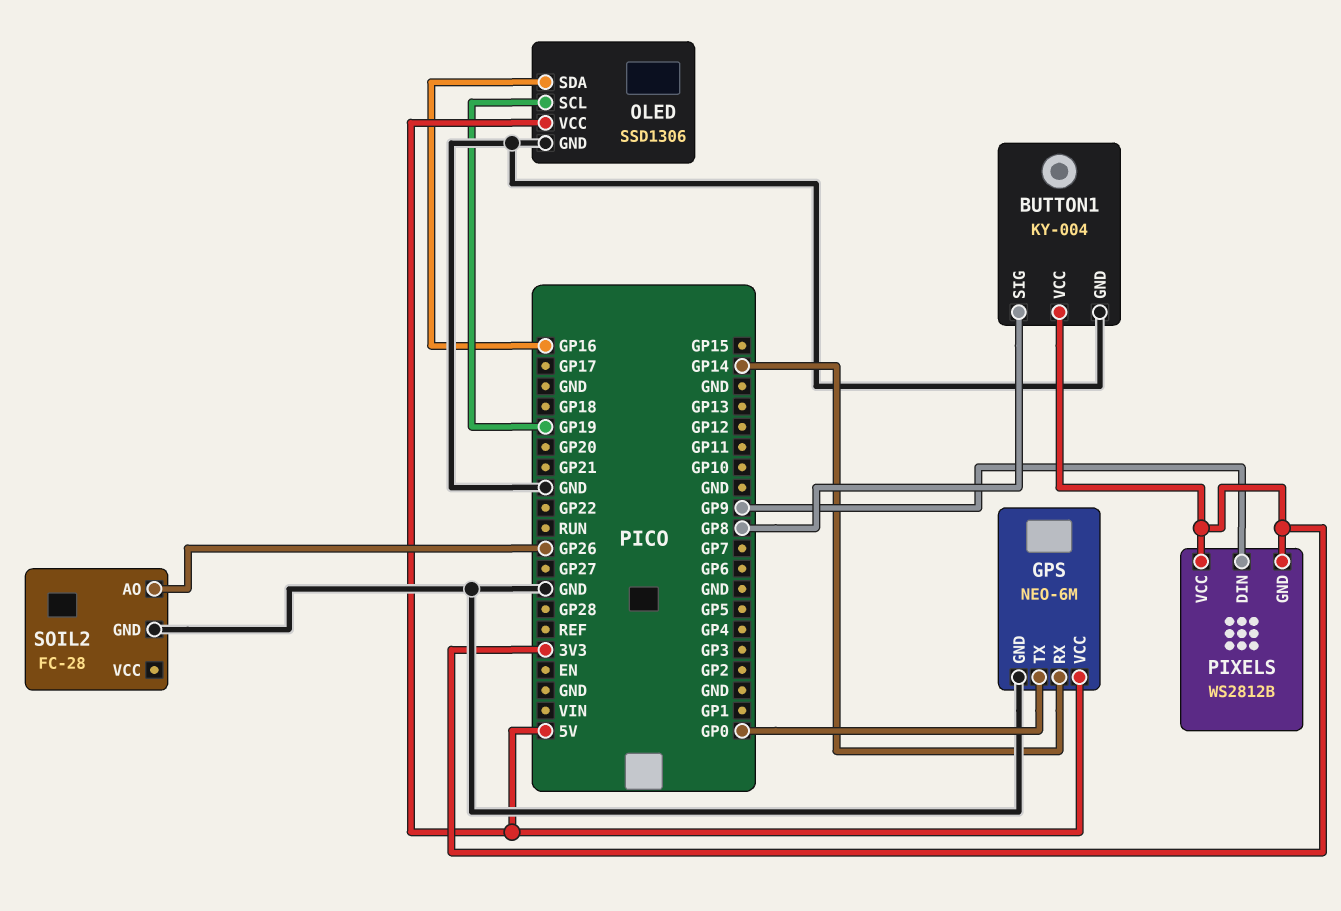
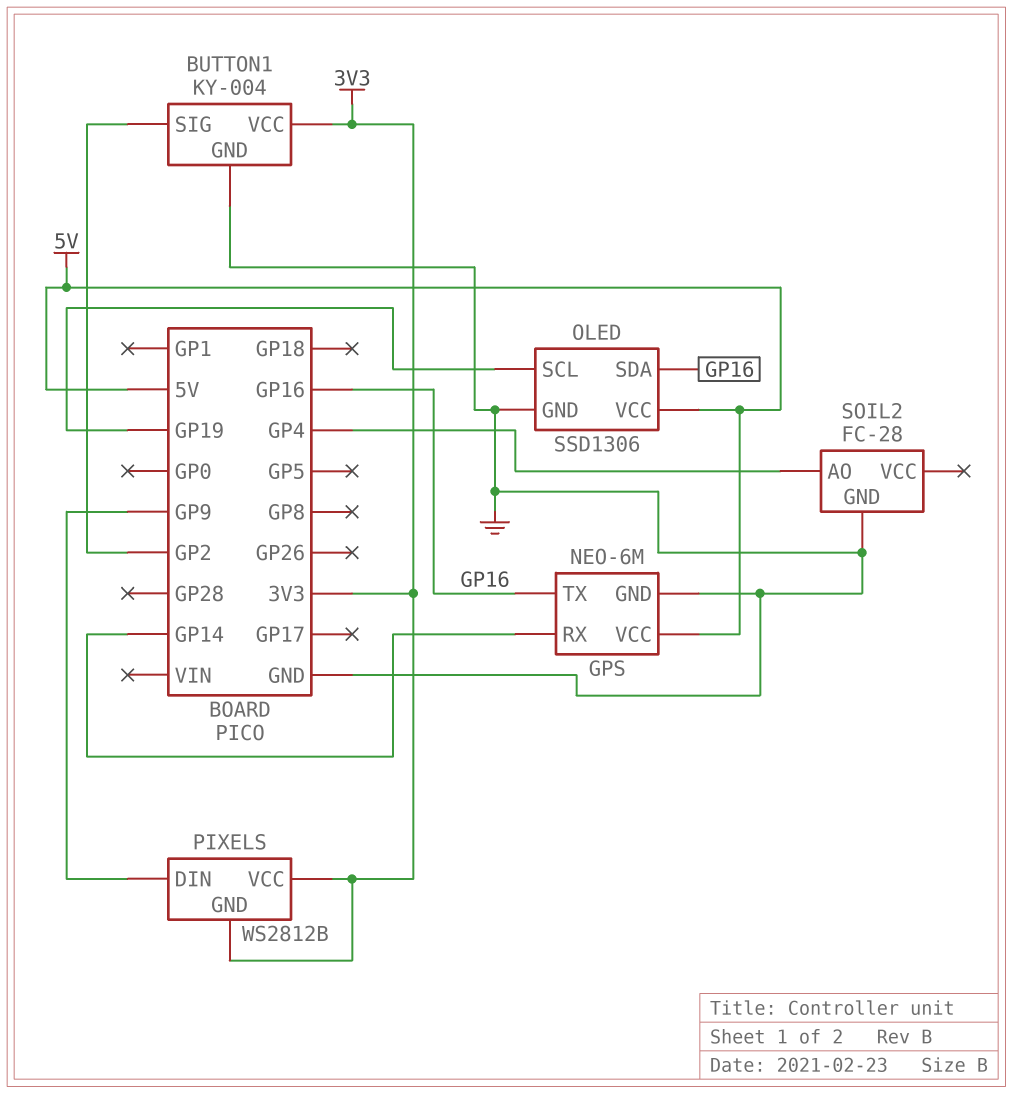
BUTTON1 pin SIG: GP8 -> GP2
GPS pin TX: GP0 -> GP16
SOIL2 pin AO: GP26 -> GP4

